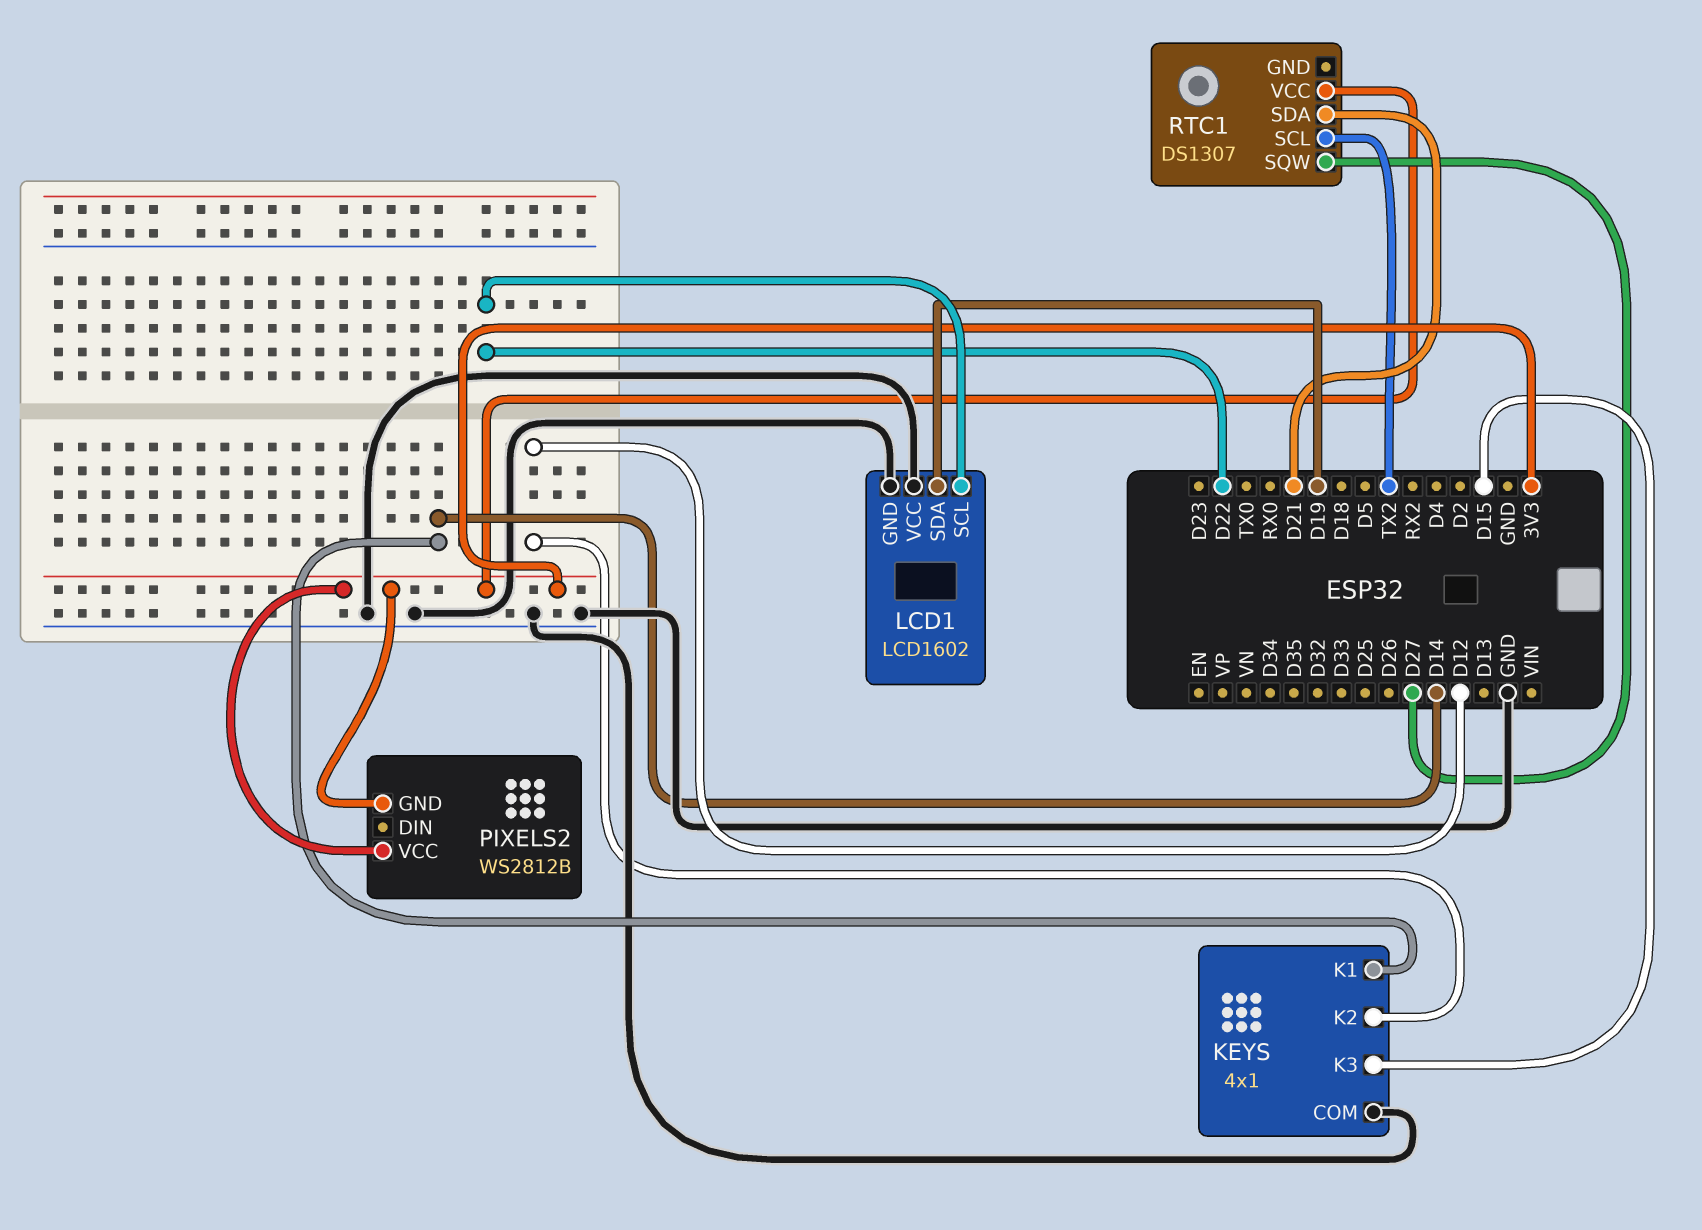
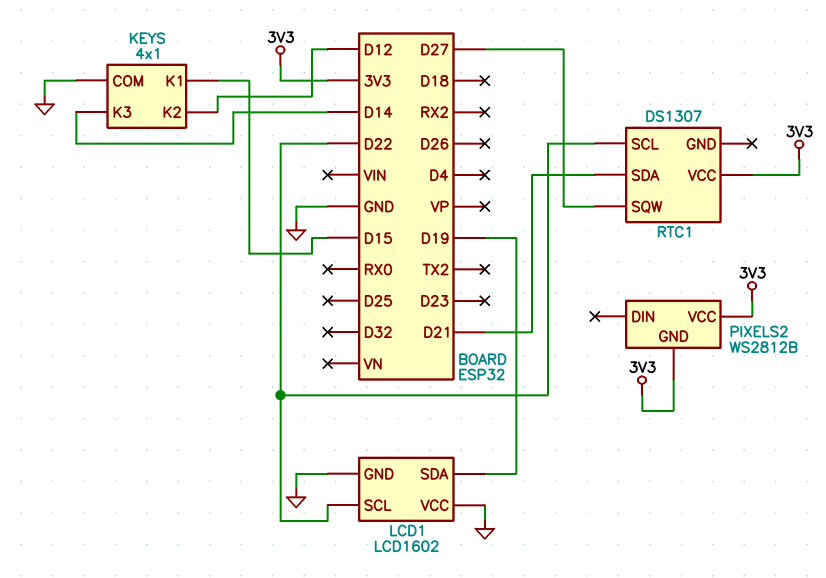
KEYS pin K1: D14 -> D15
KEYS pin K3: D15 -> D14
RTC1 pin SCL: TX2 -> D22

